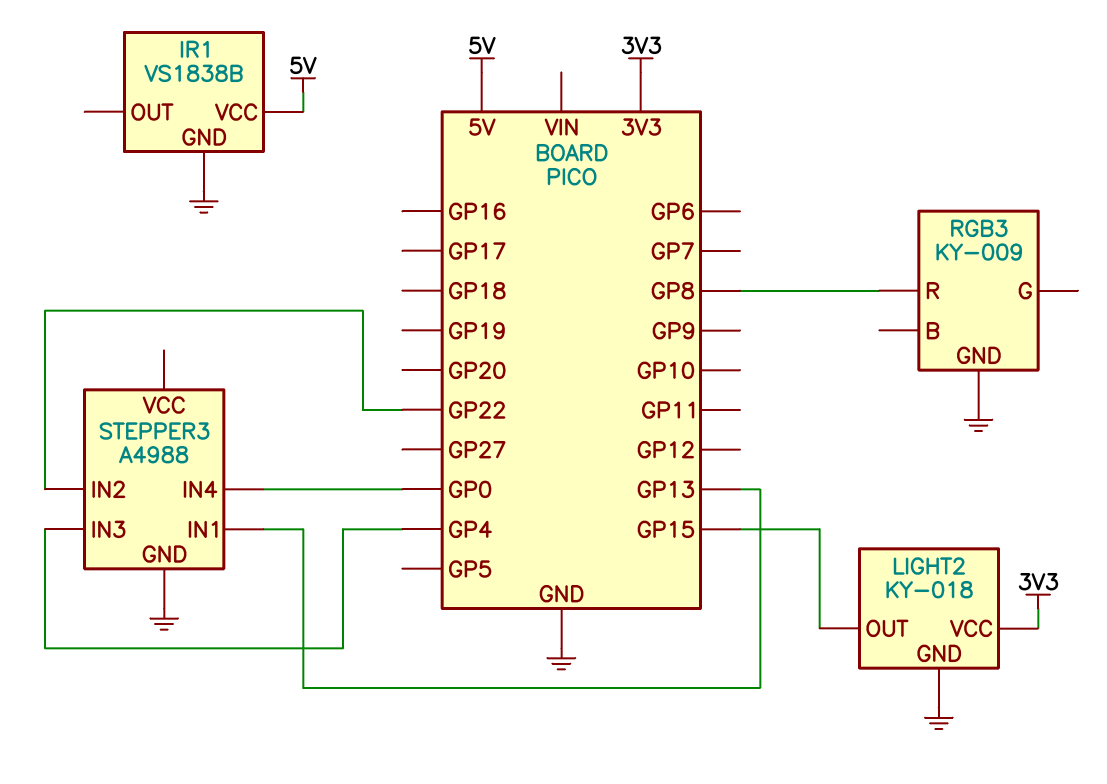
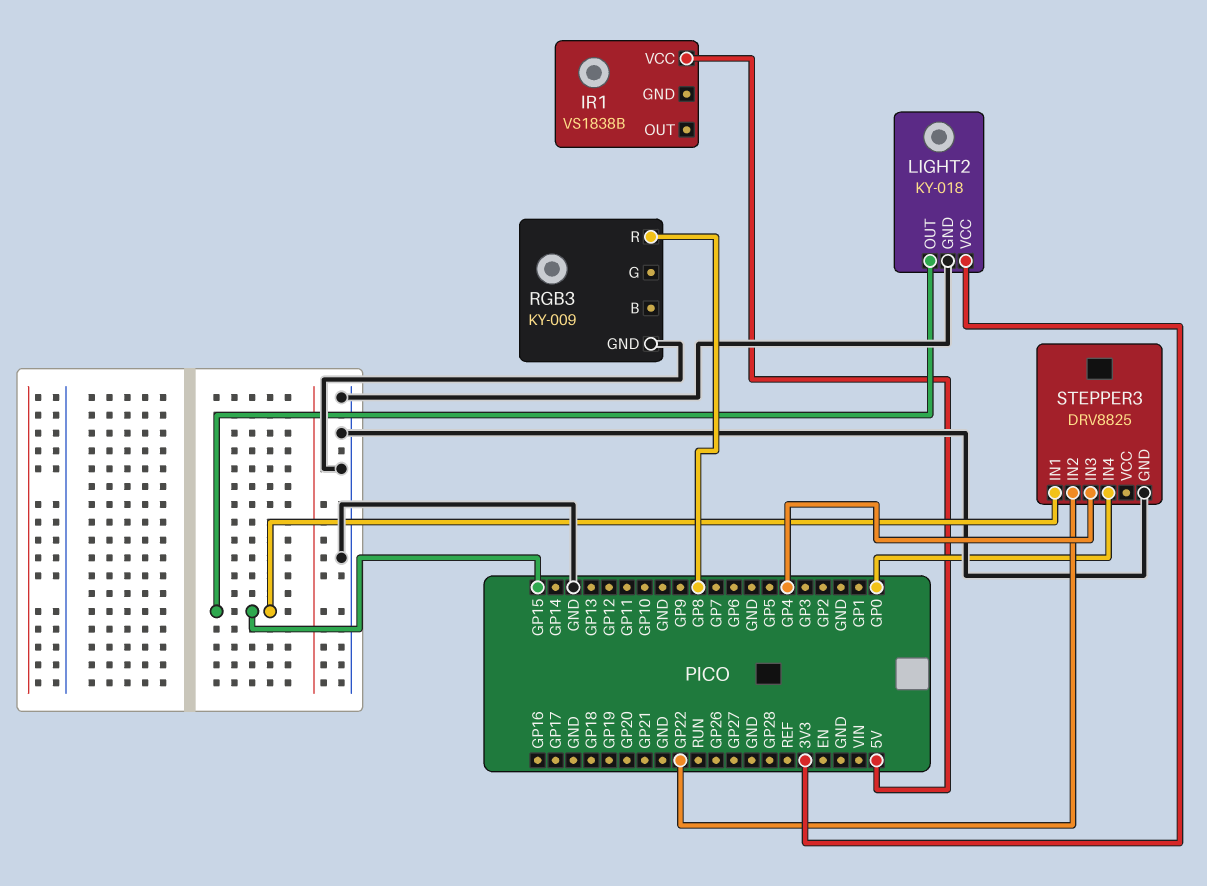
IR1 pin GND: GND -> none
STEPPER3: A4988 -> DRV8825
STEPPER3 pin IN1: GP13 -> GP15

